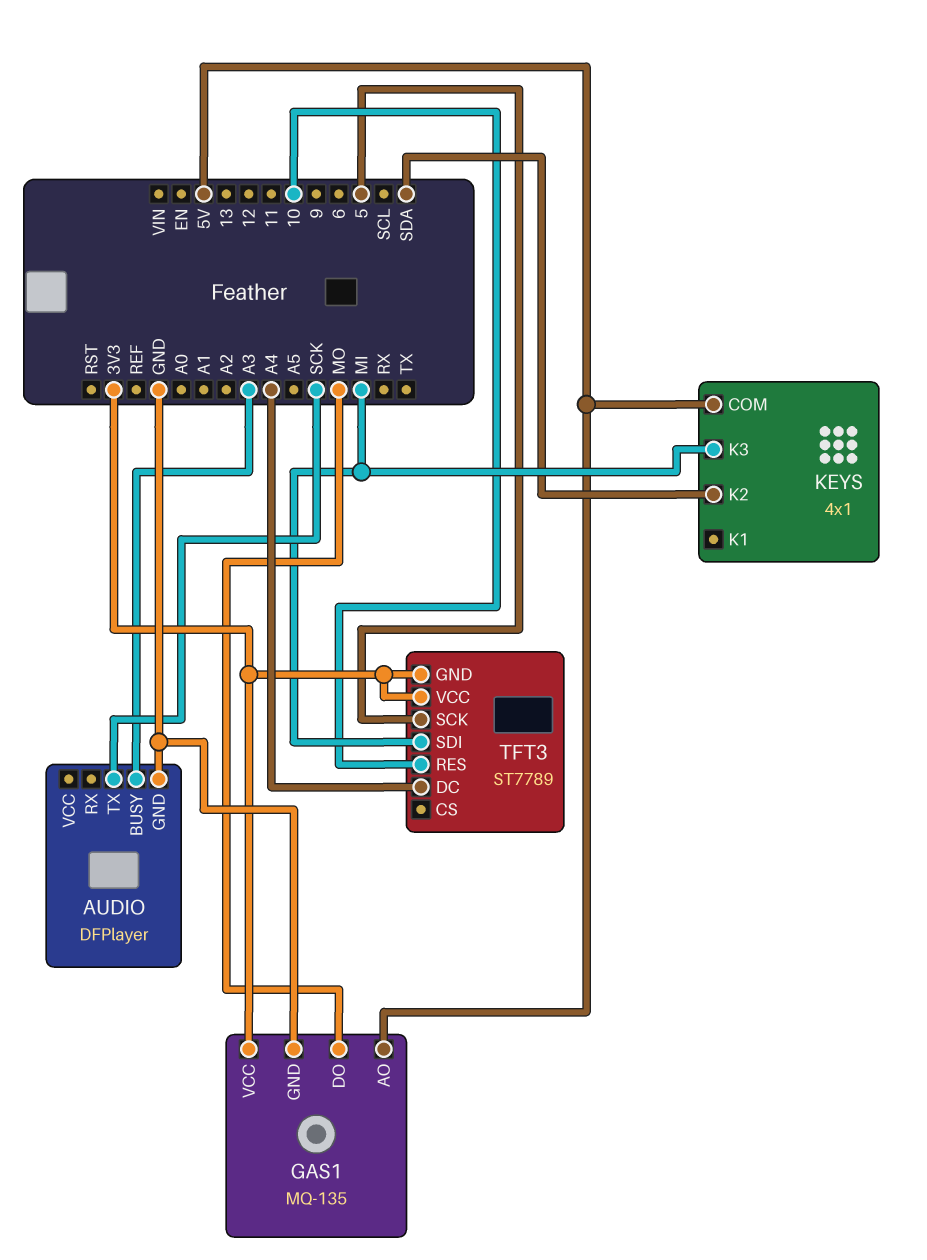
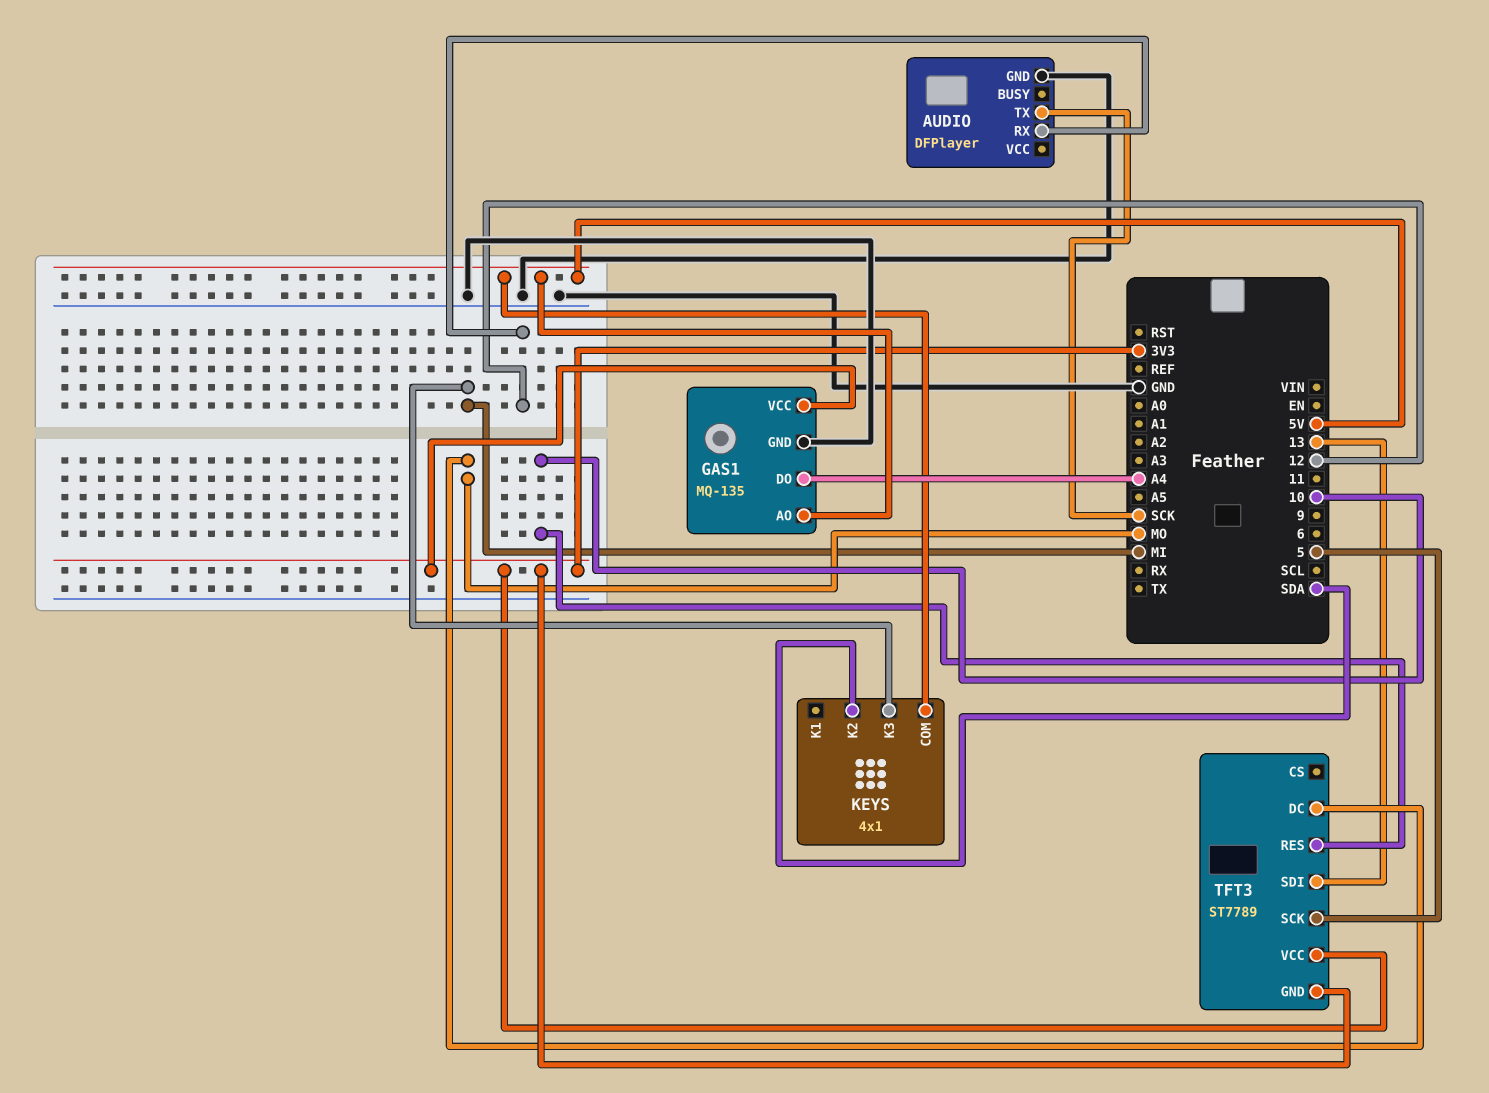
AUDIO pin BUSY: A3 -> none
AUDIO pin RX: none -> 12
GAS1 pin DO: MO -> A4
TFT3 pin DC: A4 -> MO
TFT3 pin SDI: MI -> 13

